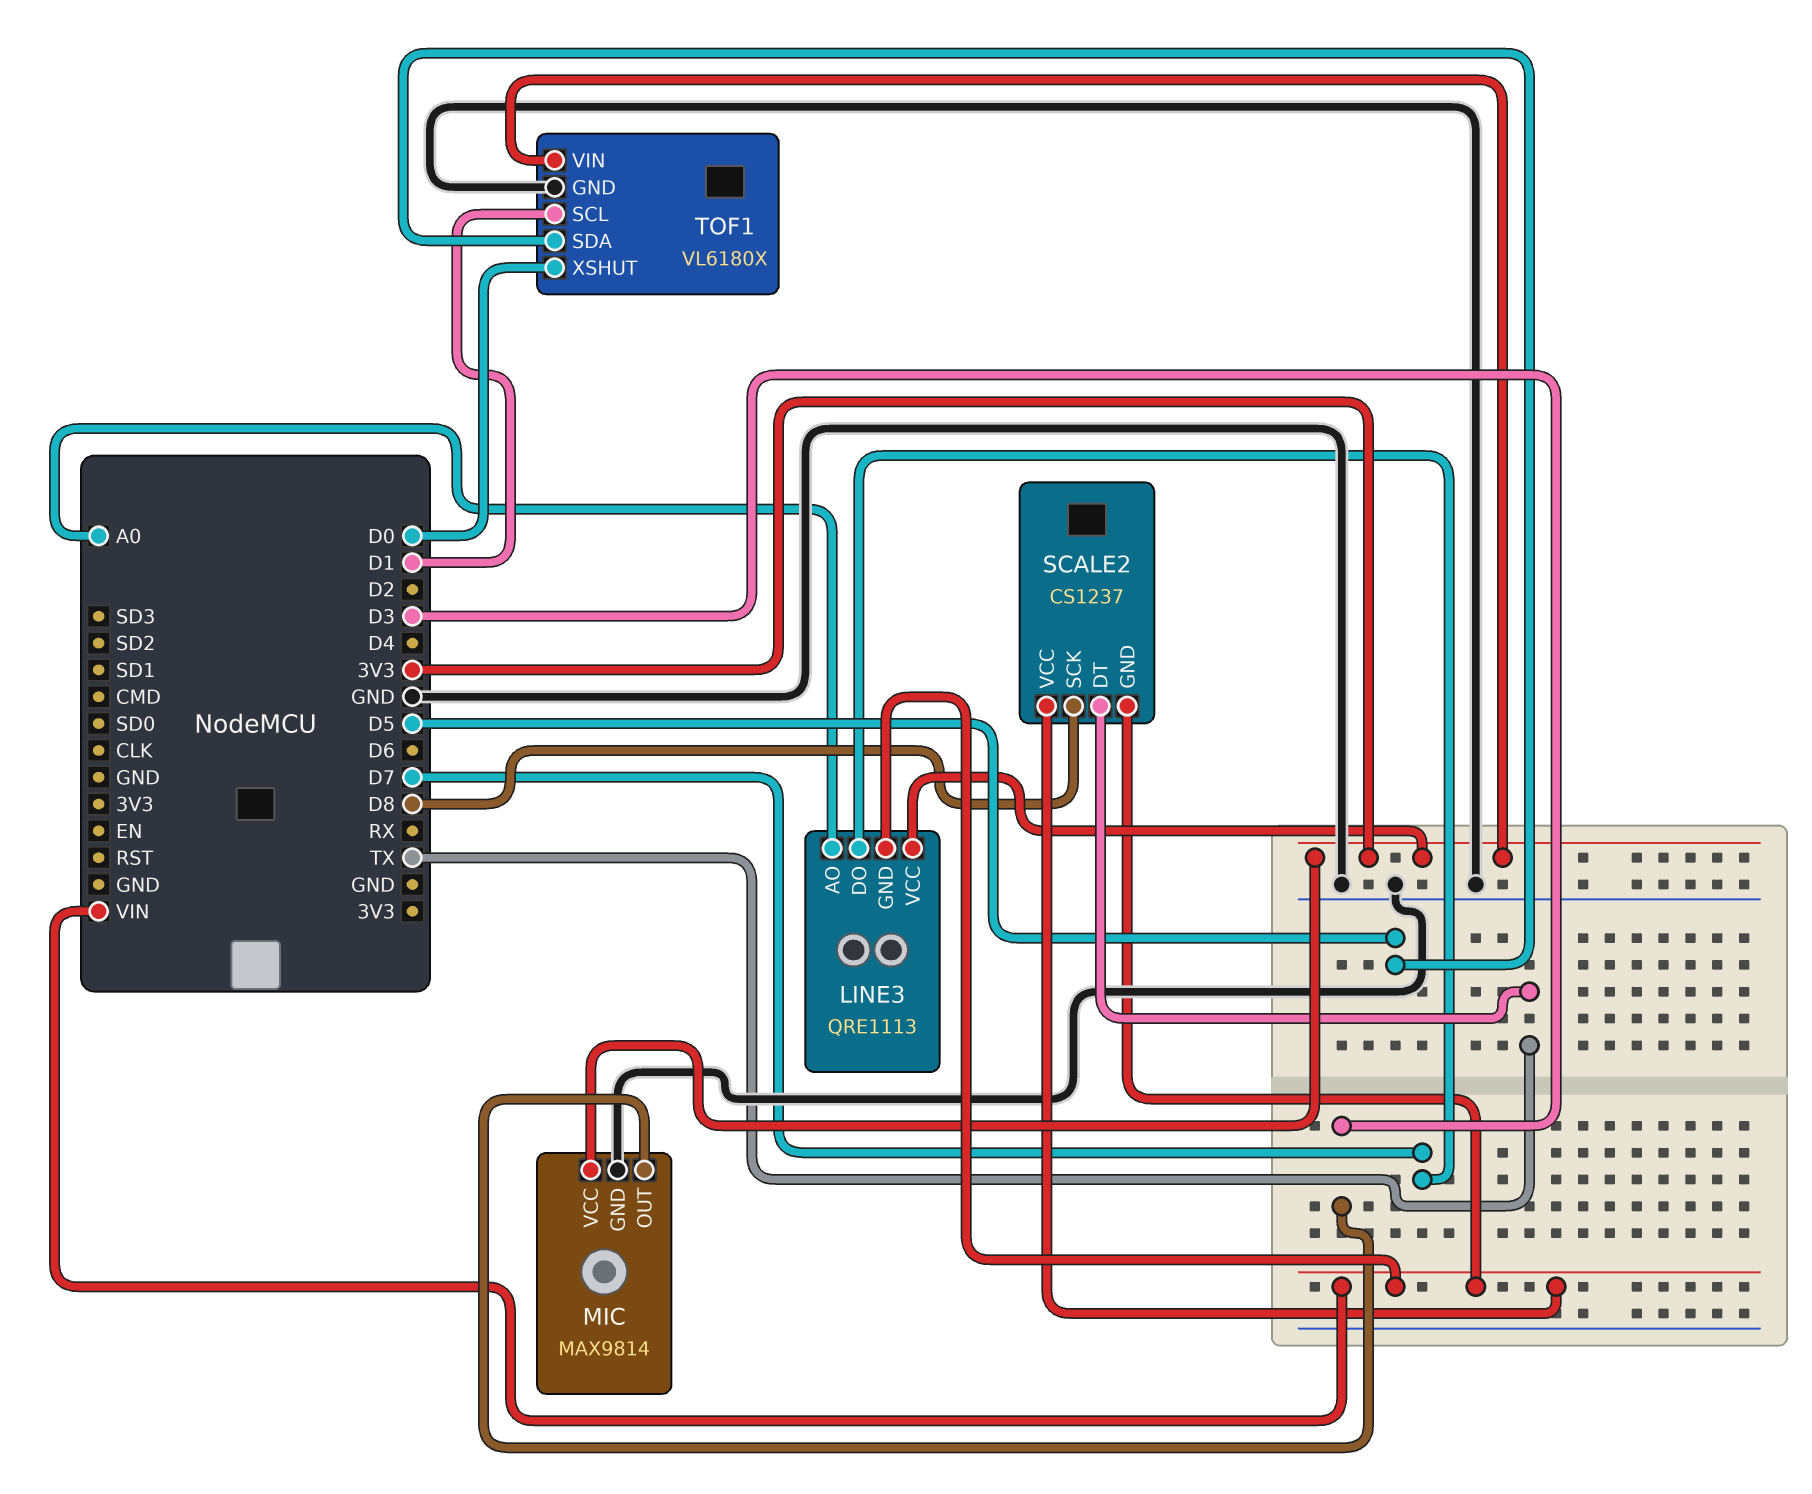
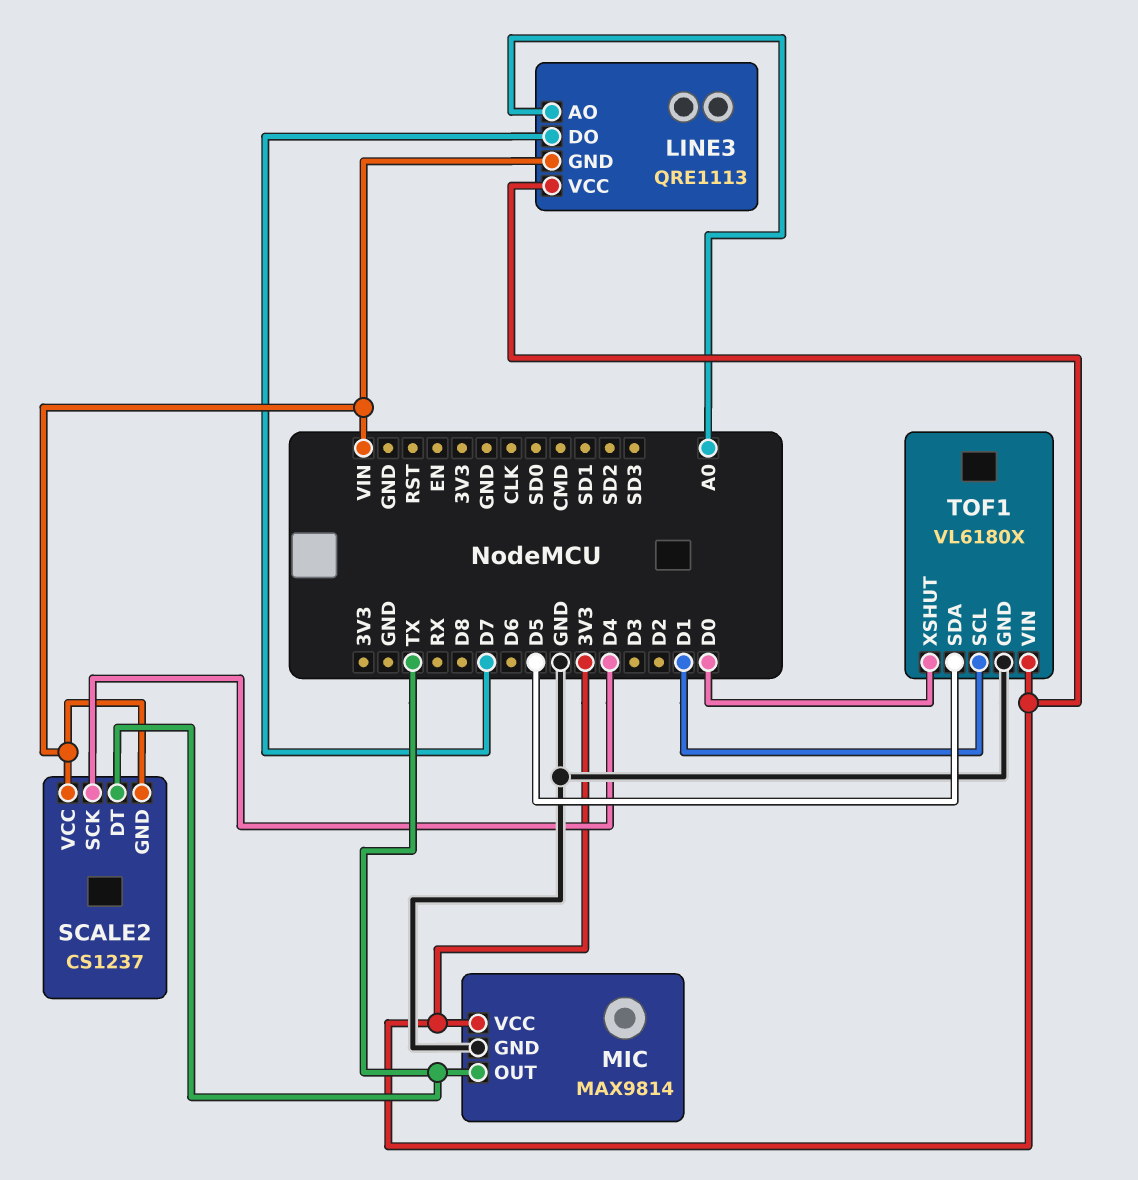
MIC pin OUT: D3 -> TX
SCALE2 pin SCK: D8 -> D4

